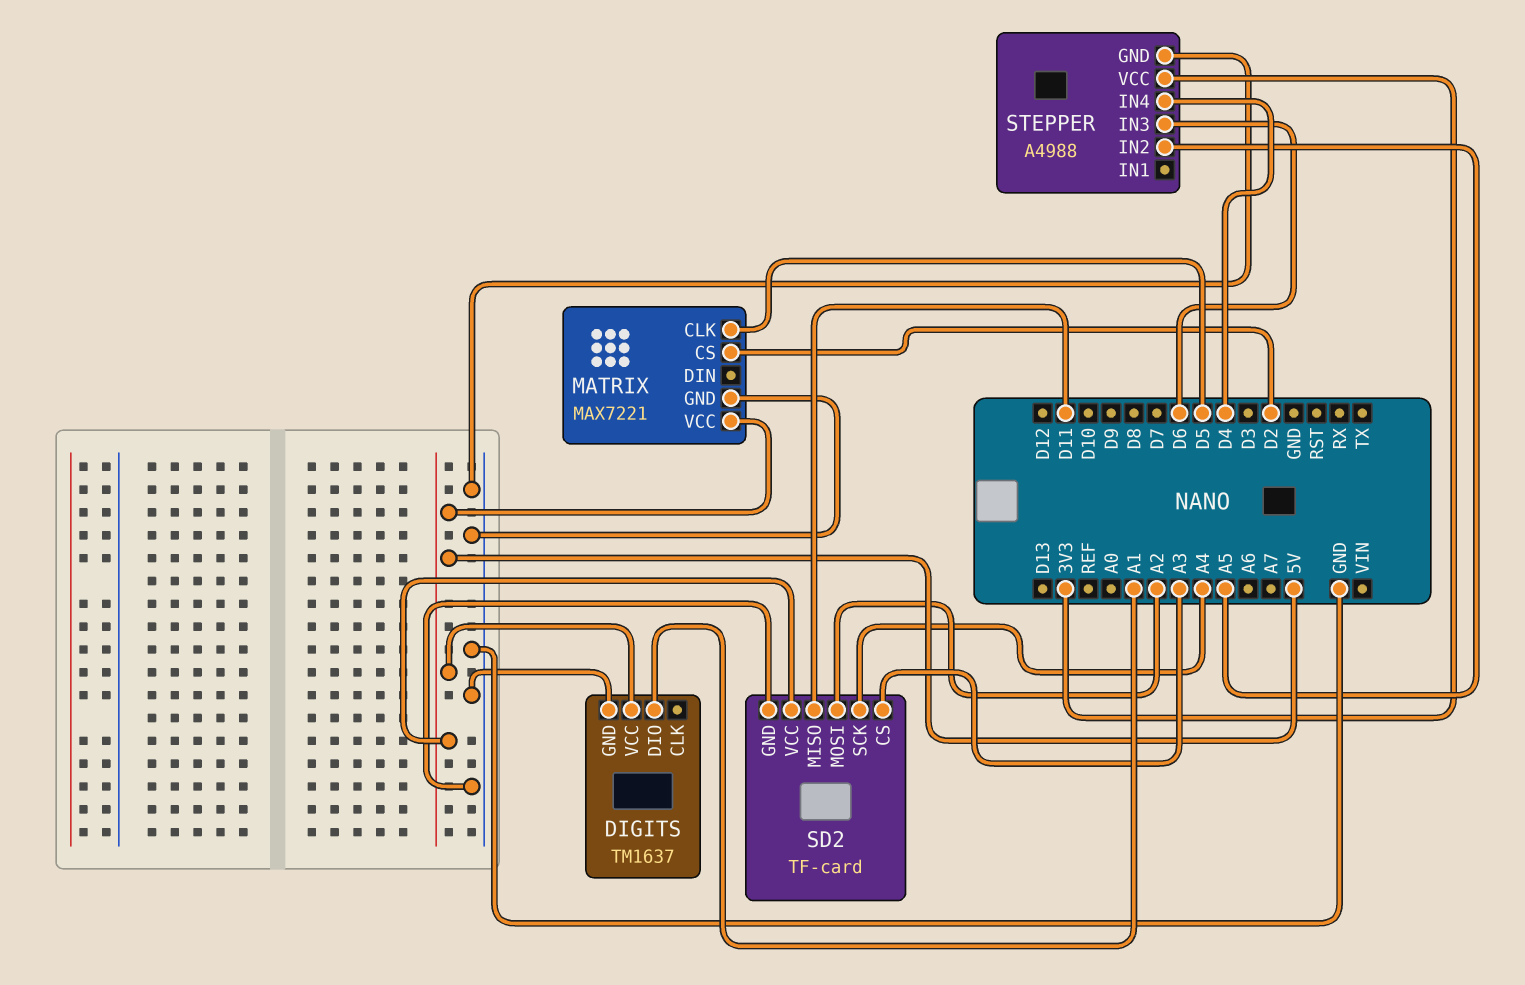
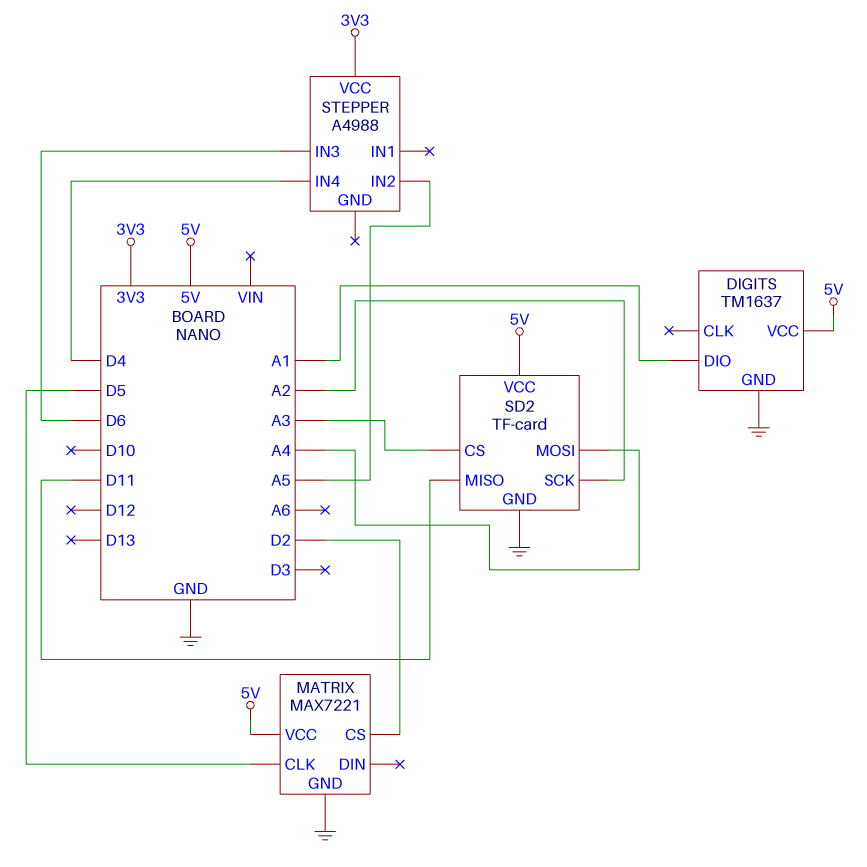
SD2 pin MOSI: A2 -> A4
SD2 pin SCK: A4 -> A2
STEPPER pin GND: GND -> none

